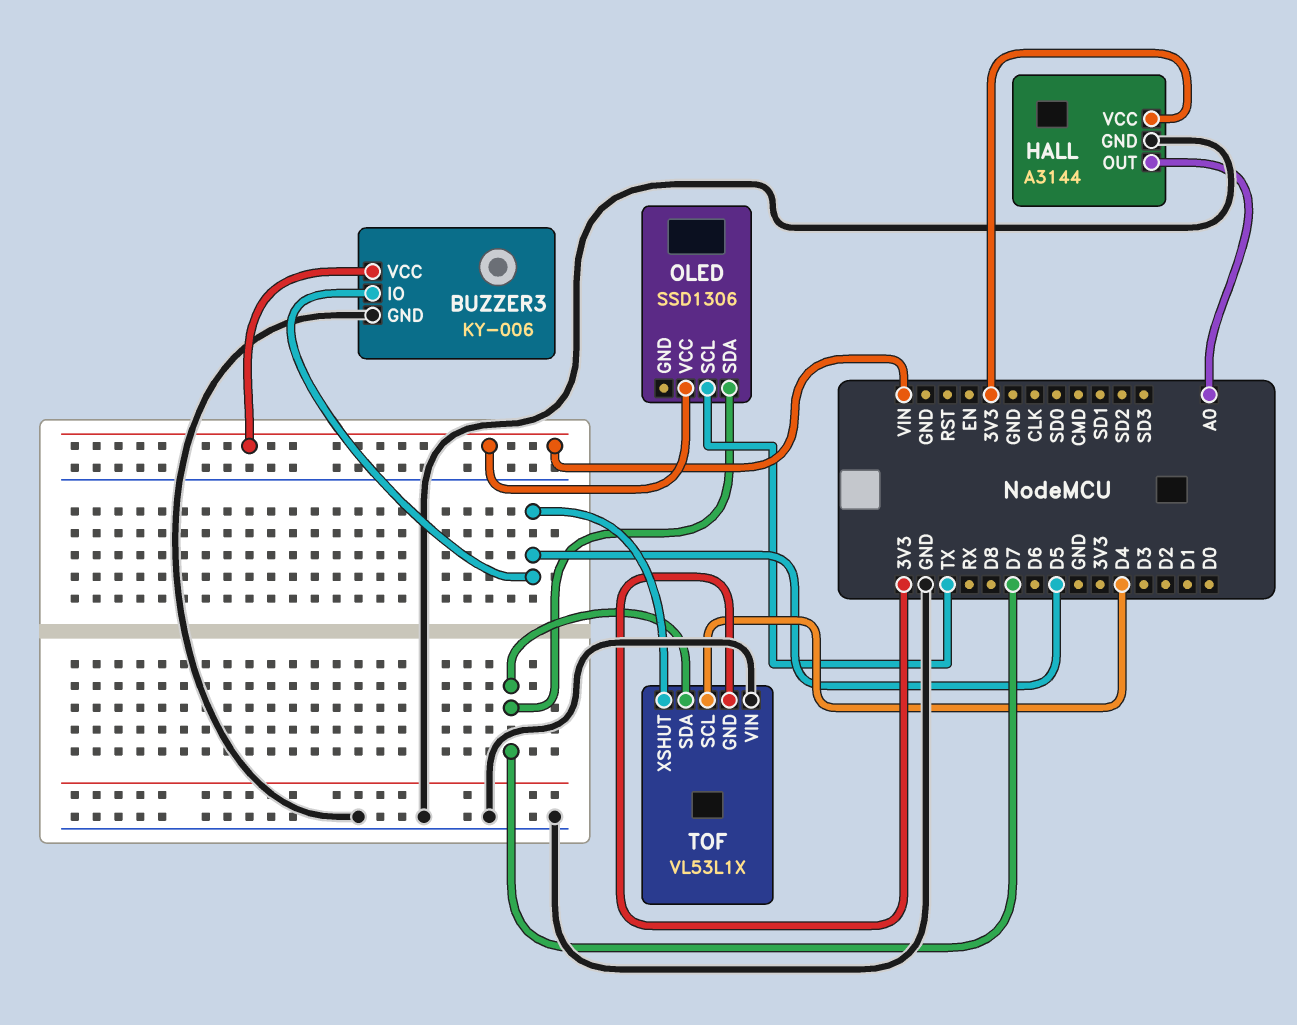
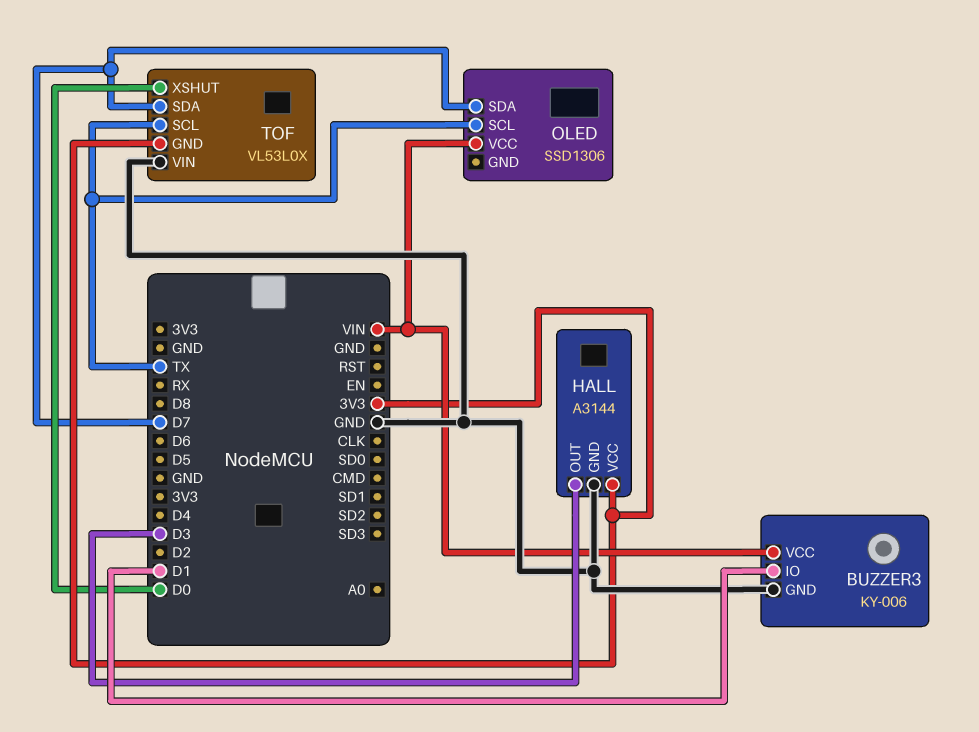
BUZZER3 pin IO: D5 -> D1
HALL pin OUT: A0 -> D3
TOF: VL53L1X -> VL53L0X
TOF pin SCL: D4 -> TX
TOF pin XSHUT: D5 -> D0

